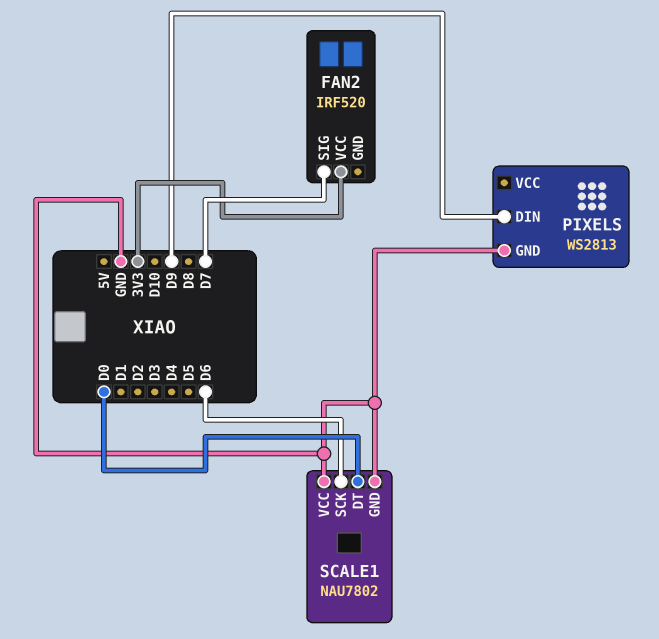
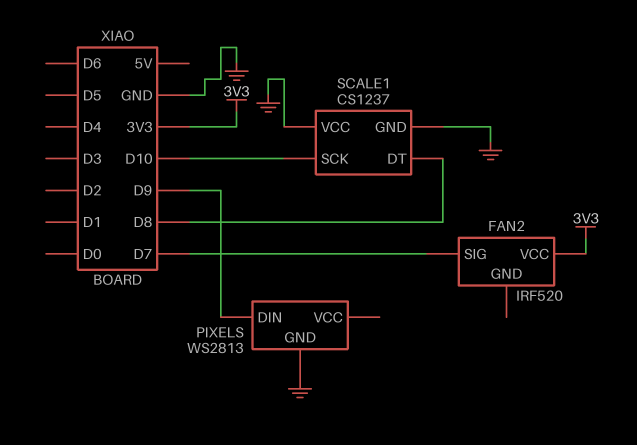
SCALE1: NAU7802 -> CS1237
SCALE1 pin DT: D0 -> D8
SCALE1 pin SCK: D6 -> D10

